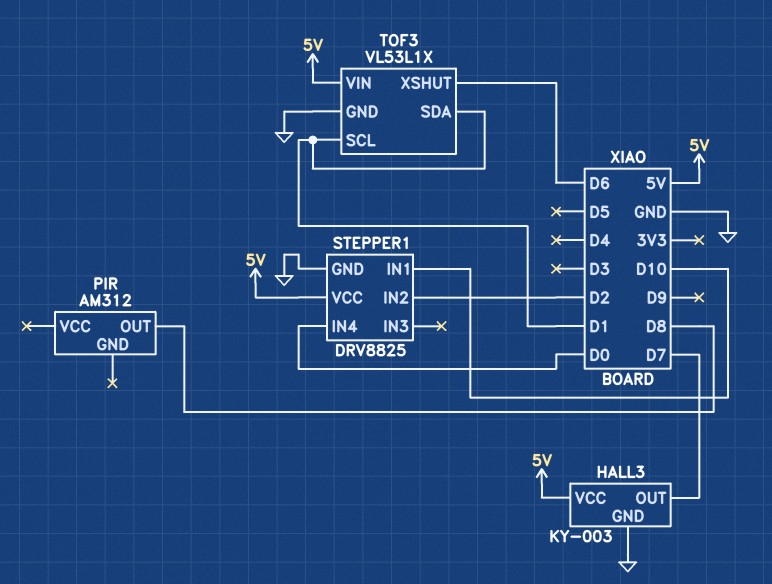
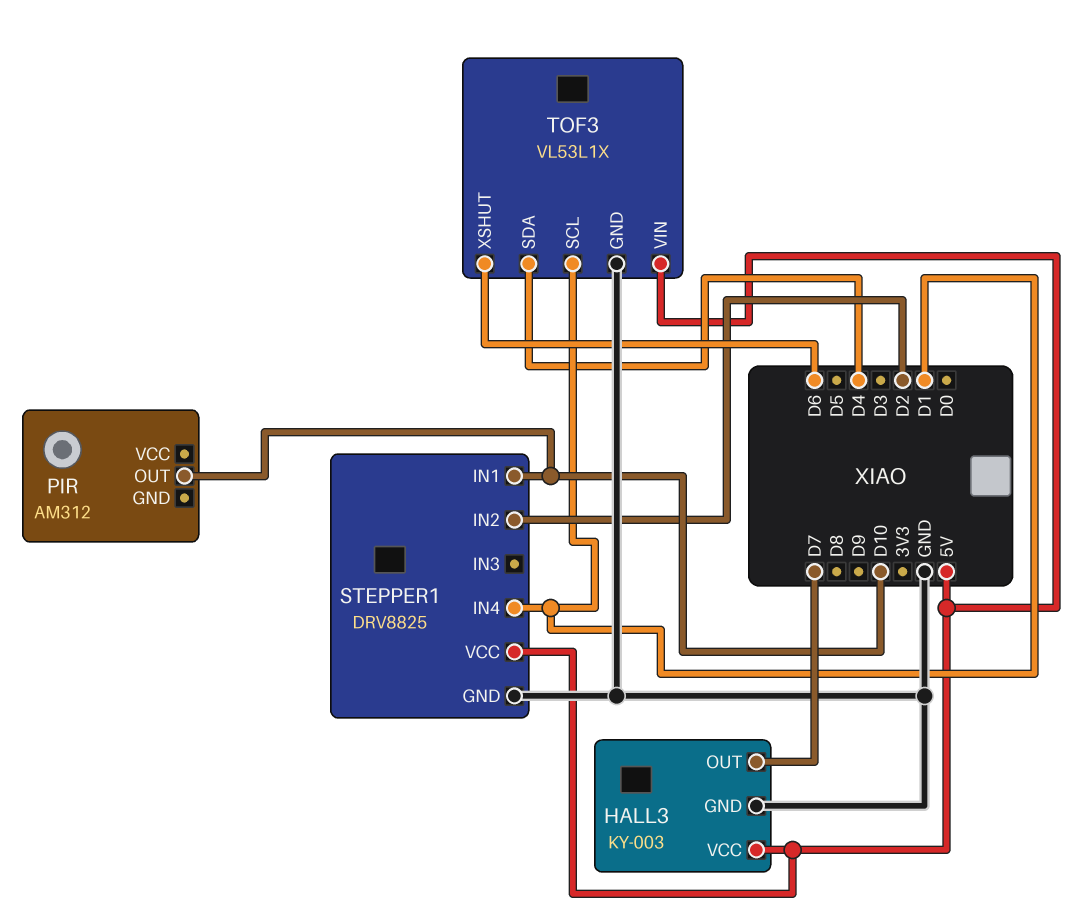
PIR pin OUT: D8 -> D10
STEPPER1 pin IN4: D0 -> D1
TOF3 pin SDA: D1 -> D4

